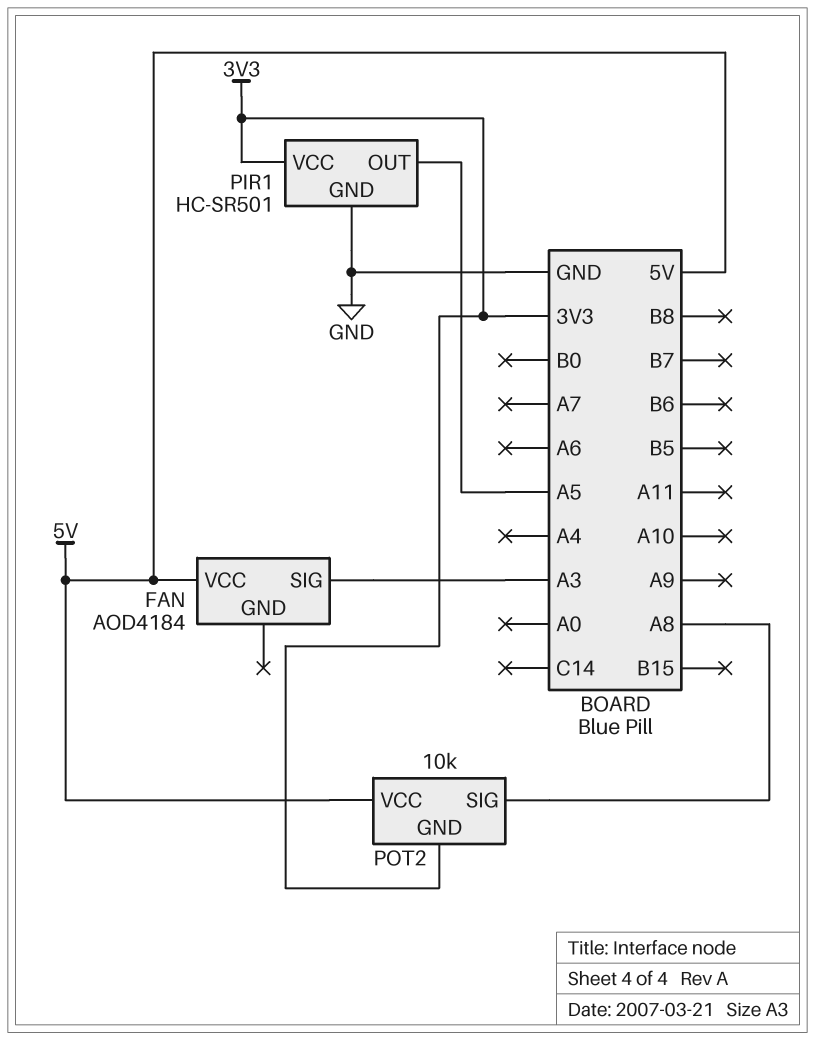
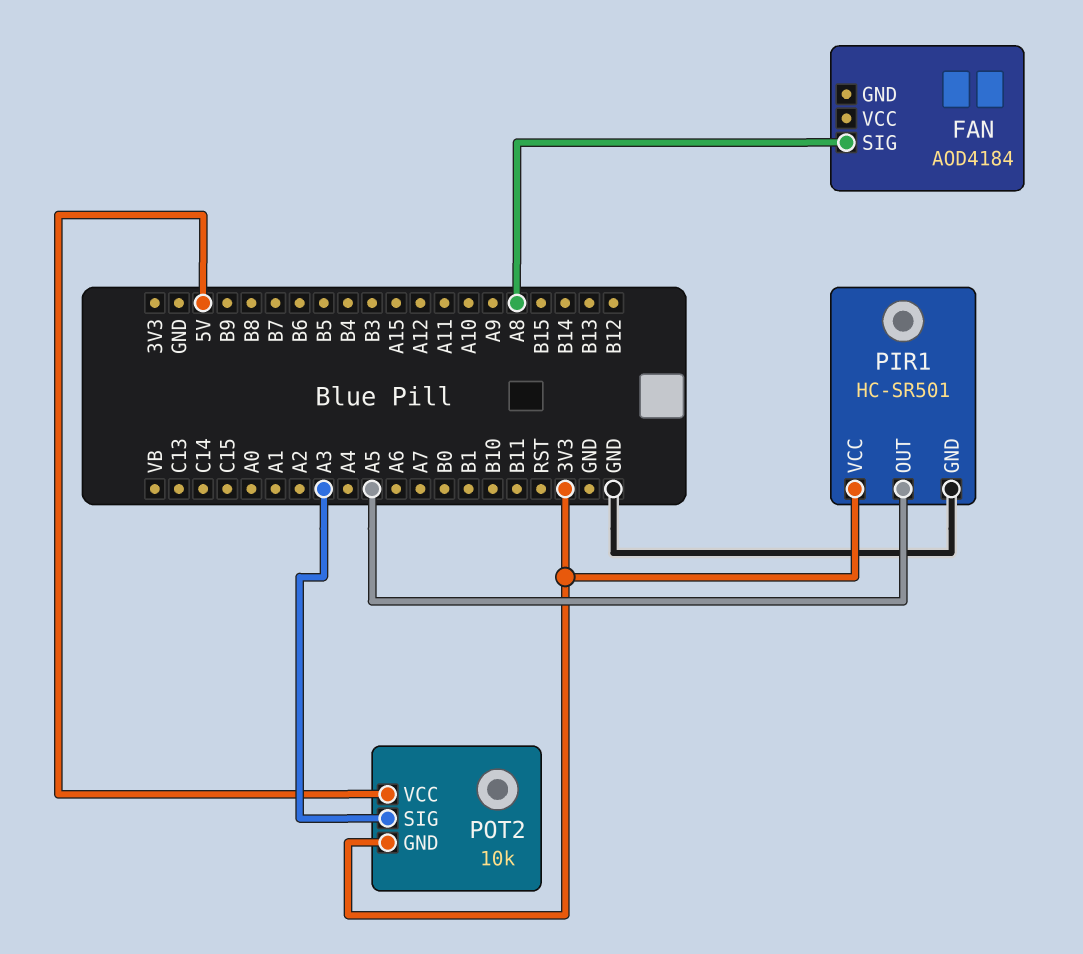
FAN pin SIG: A3 -> A8
FAN pin VCC: 5V -> none
POT2 pin SIG: A8 -> A3

